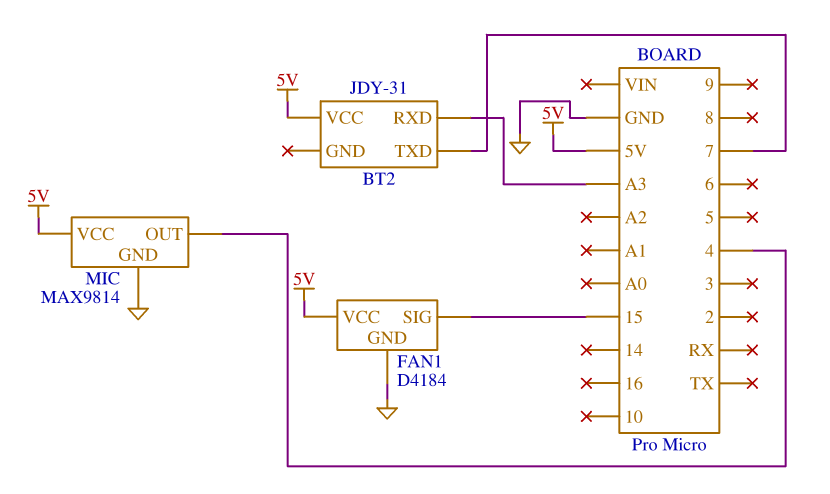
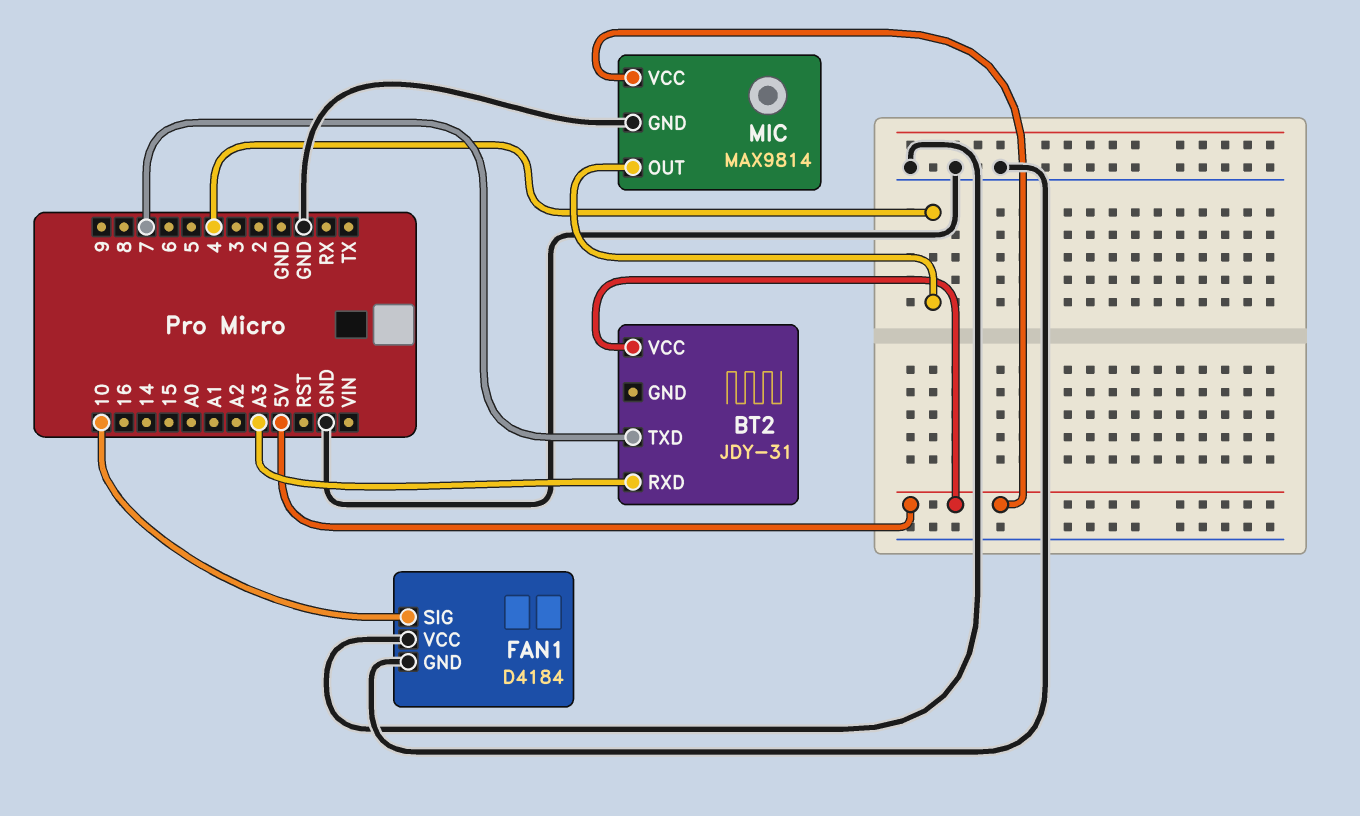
FAN1 pin SIG: 15 -> 10
FAN1 pin VCC: 5V -> GND

